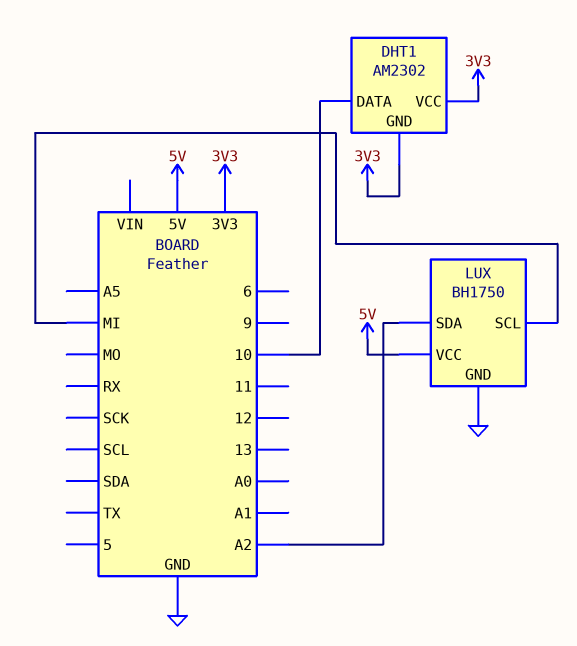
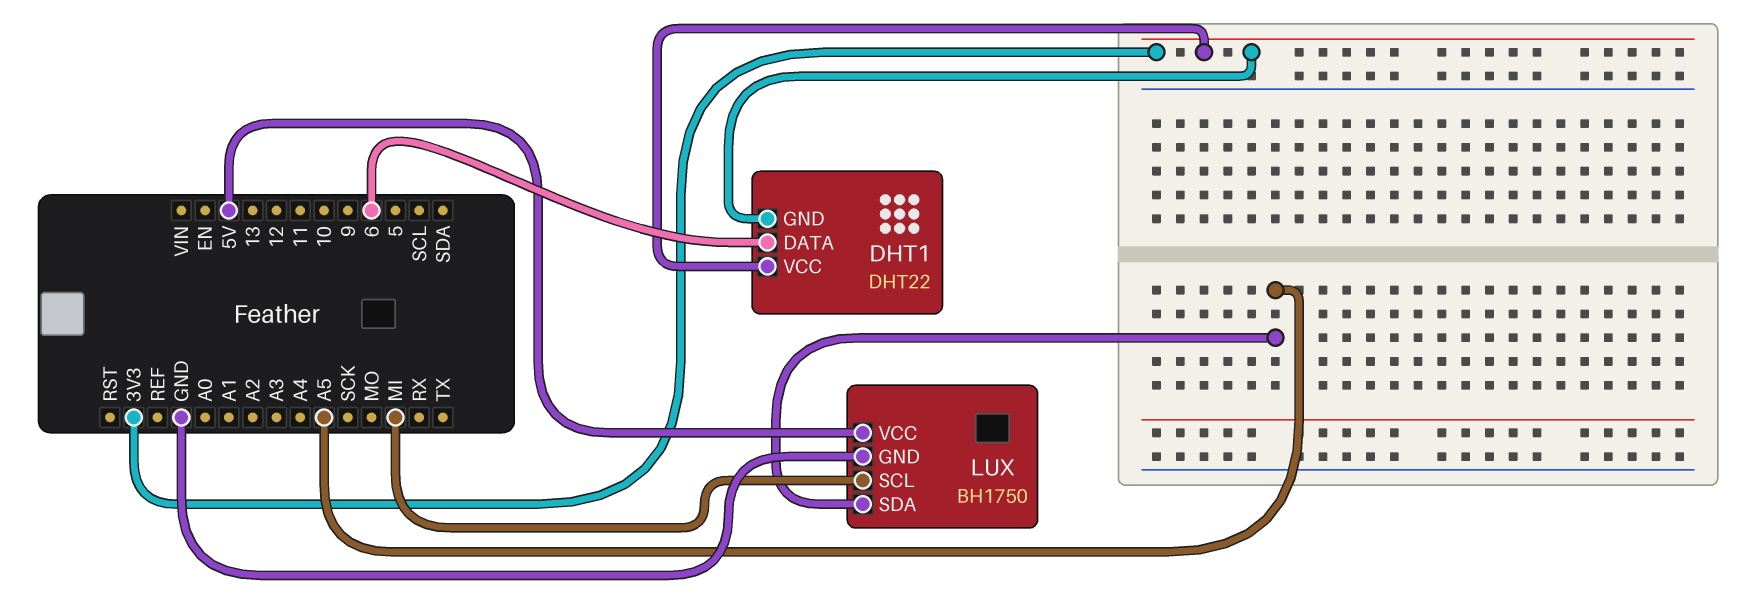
DHT1: AM2302 -> DHT22
DHT1 pin DATA: 10 -> 6
LUX pin SDA: A2 -> A5

